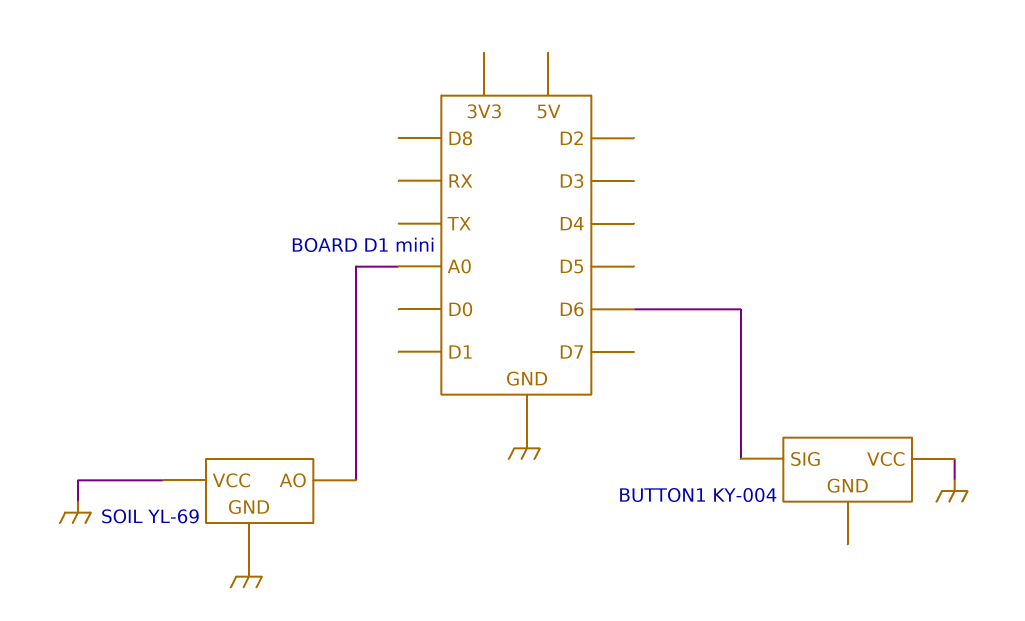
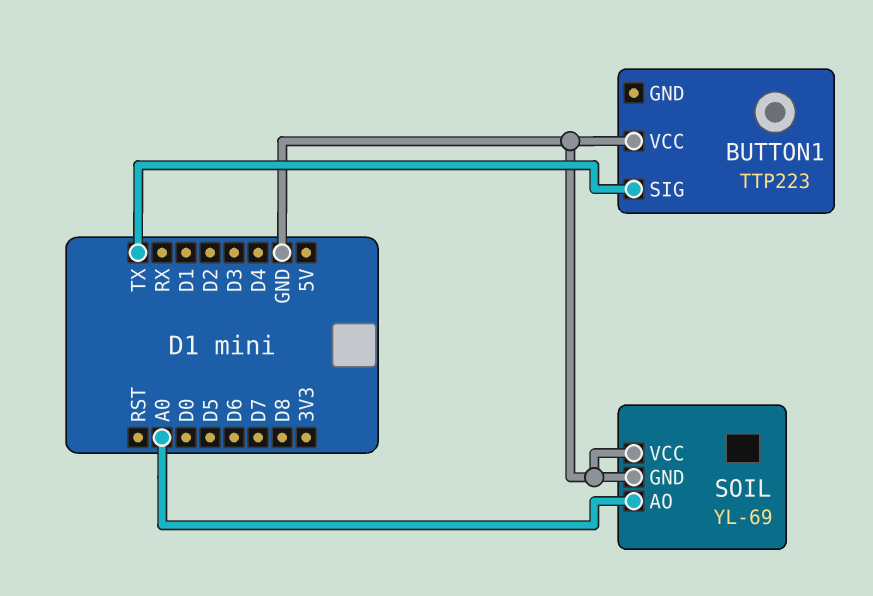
BUTTON1: KY-004 -> TTP223
BUTTON1 pin SIG: D6 -> TX

